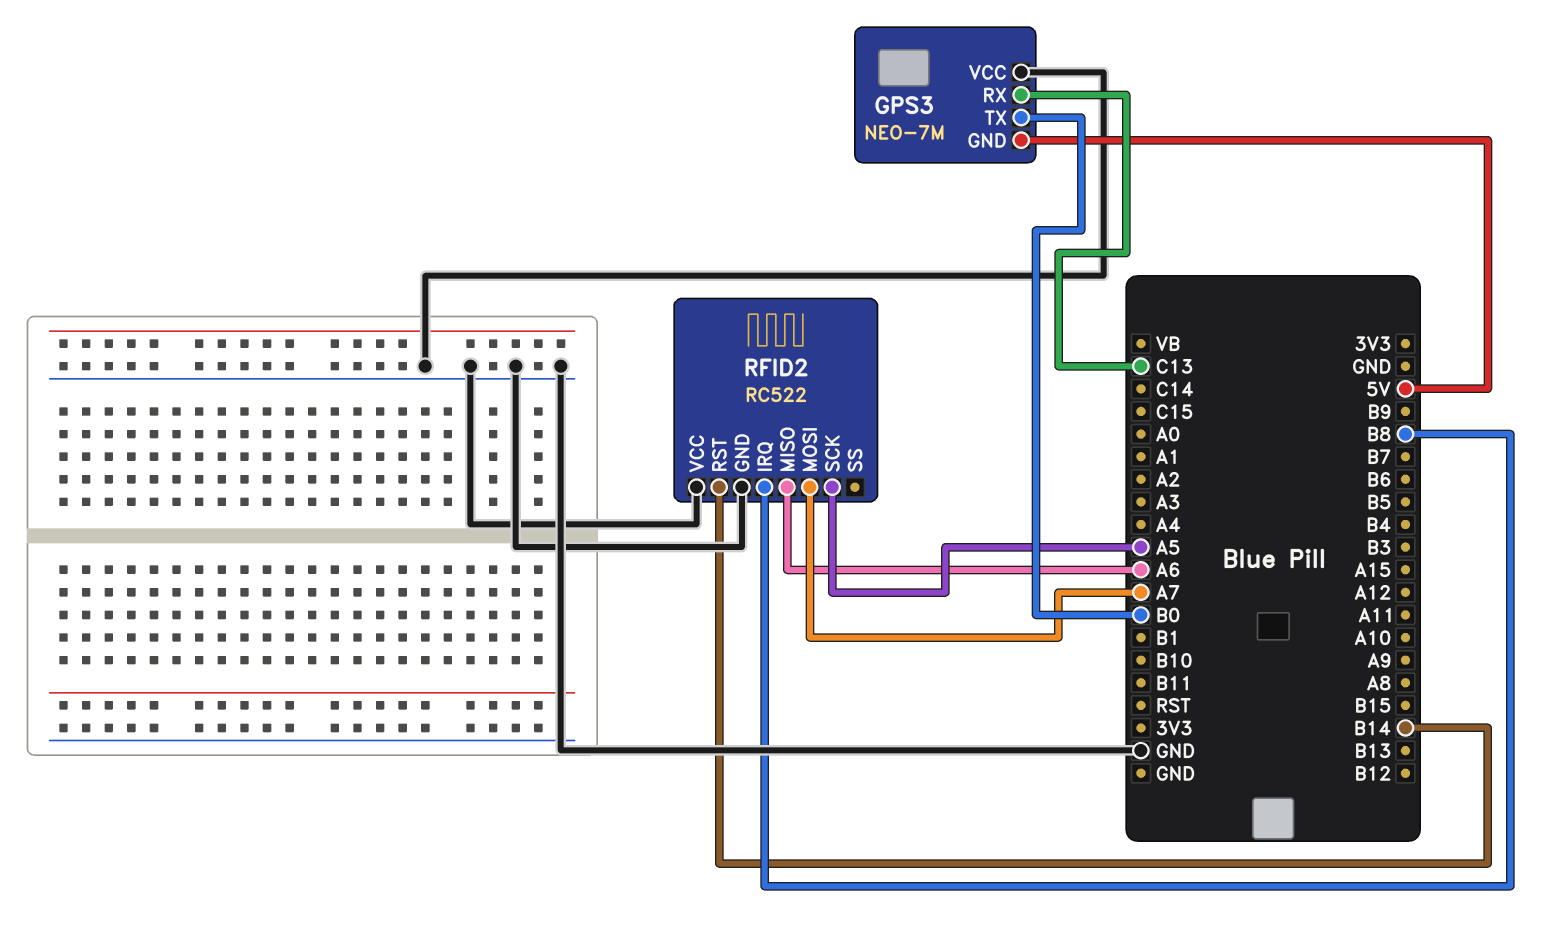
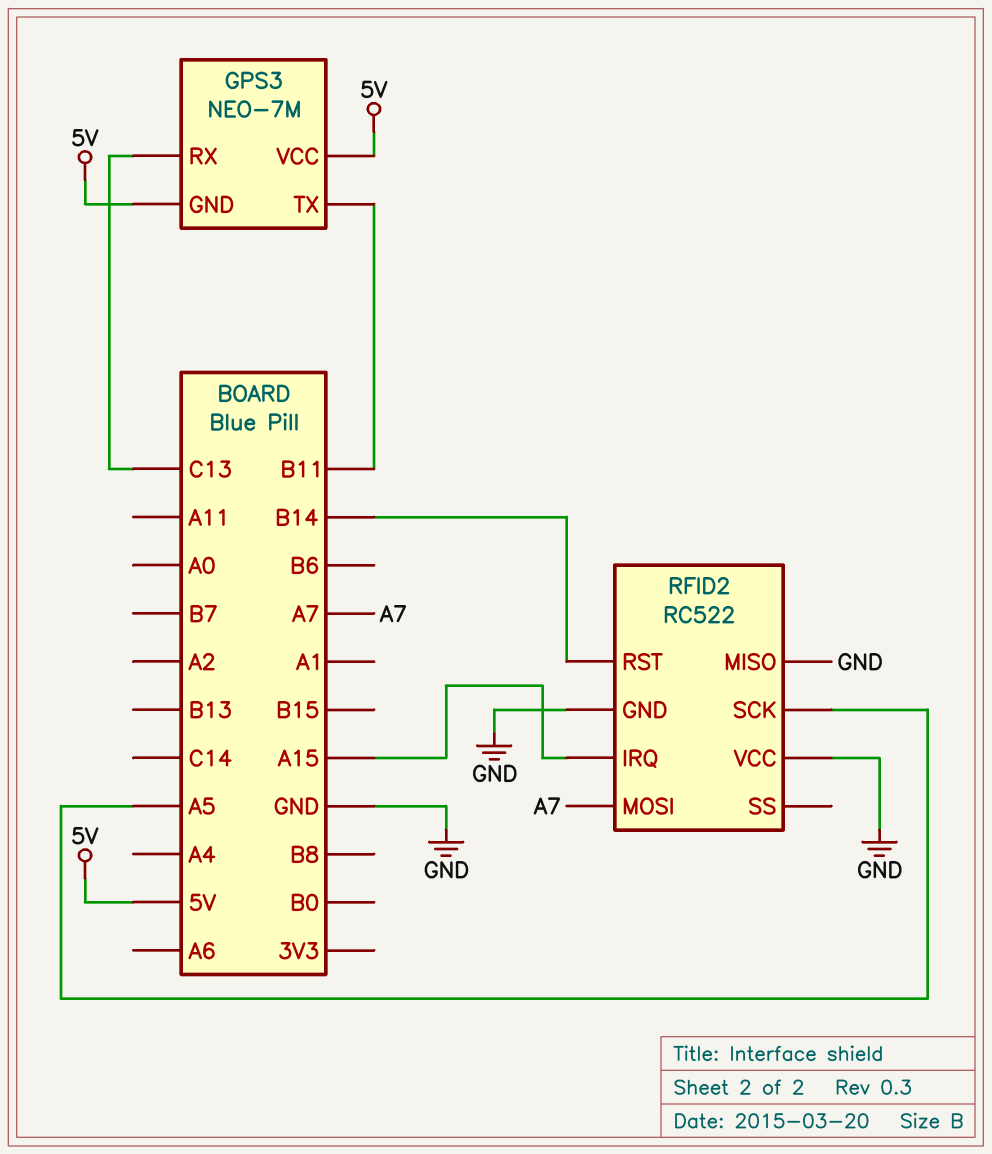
GPS3 pin TX: B0 -> B11
GPS3 pin VCC: GND -> 5V
RFID2 pin IRQ: B8 -> A15
RFID2 pin MISO: A6 -> GND

